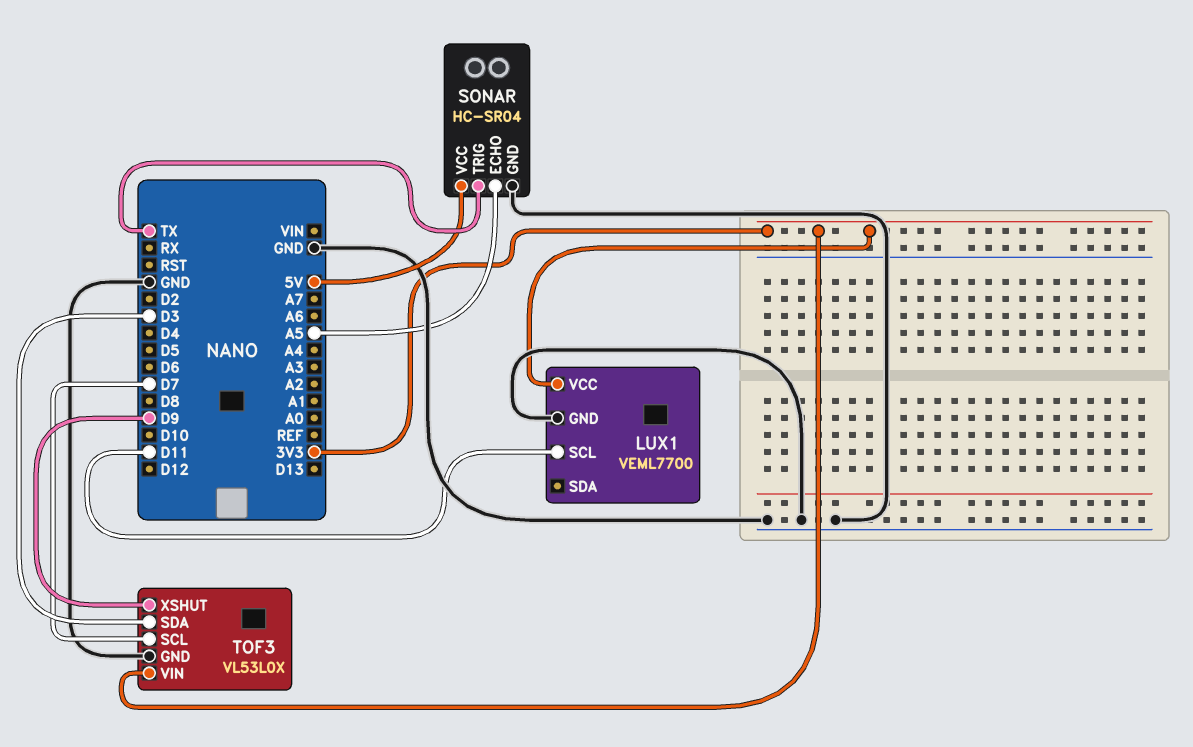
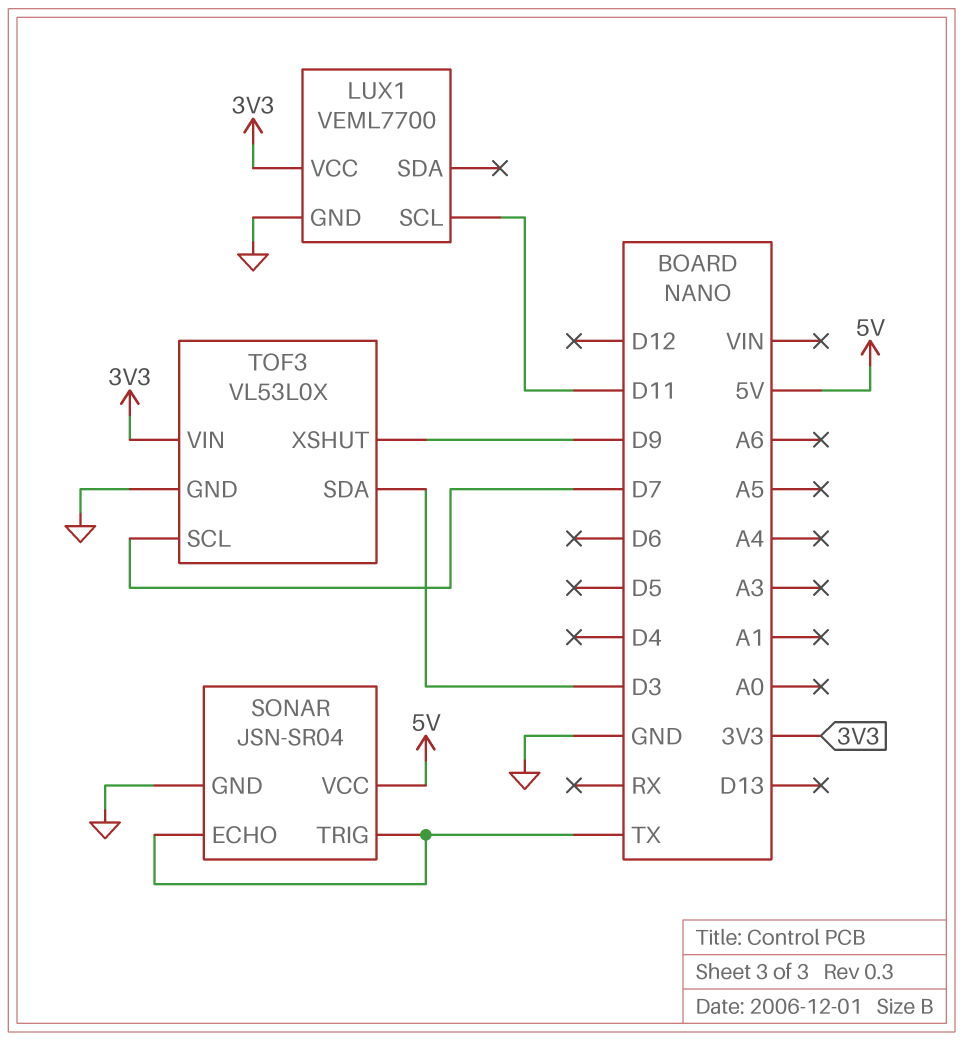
SONAR: HC-SR04 -> JSN-SR04
SONAR pin ECHO: A5 -> TX

